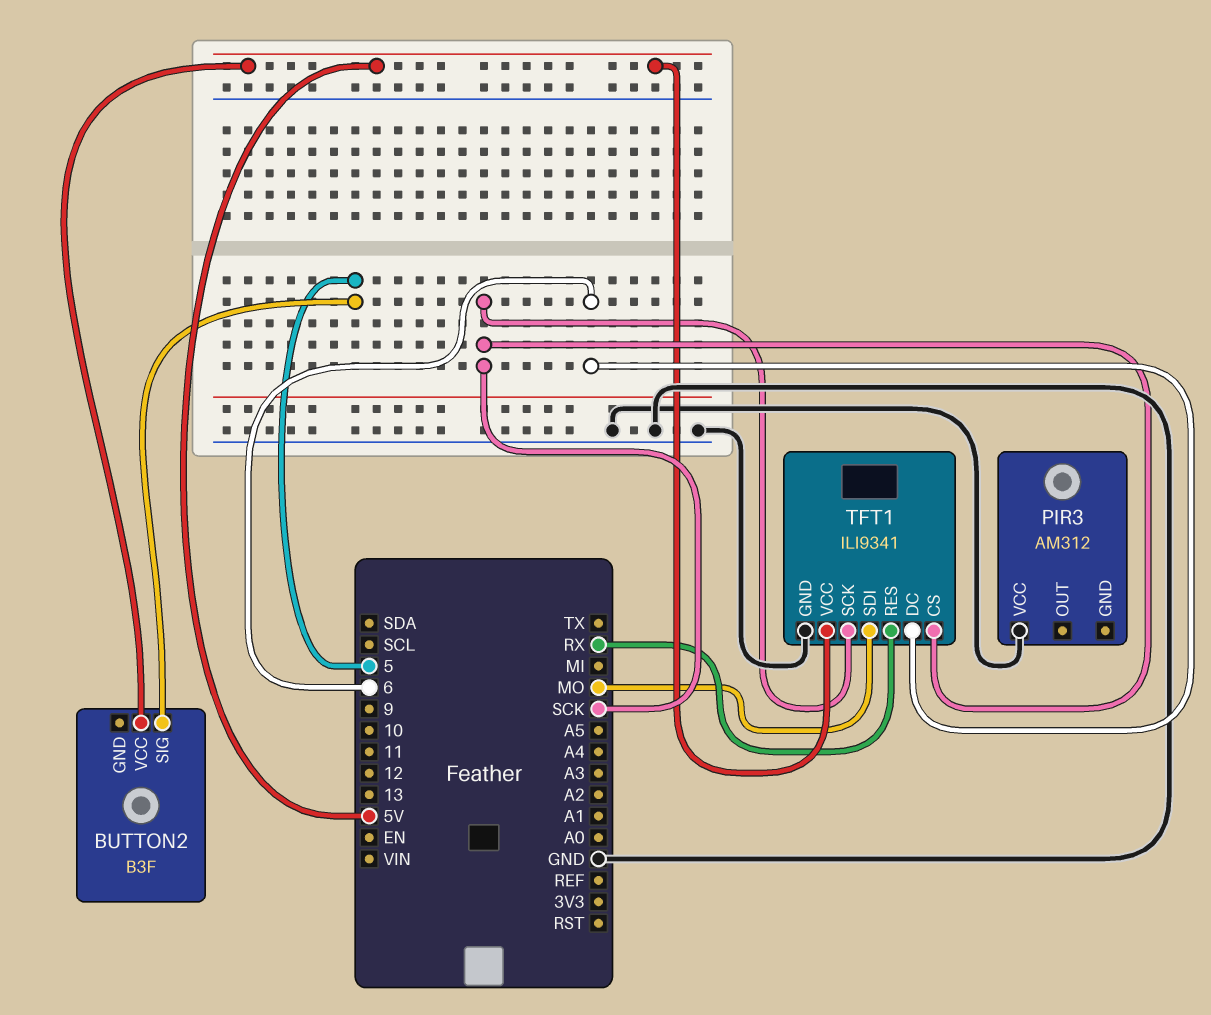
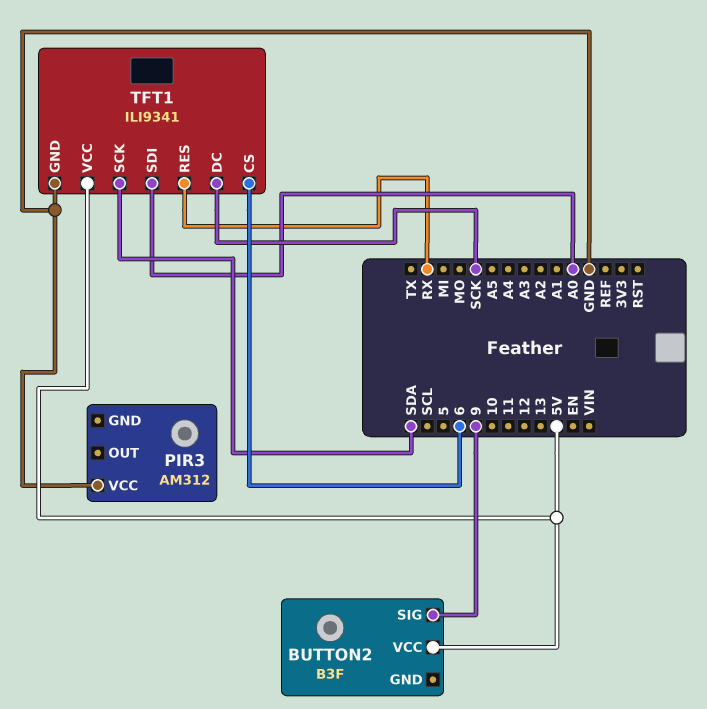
BUTTON2 pin SIG: 5 -> 9
TFT1 pin CS: SCK -> 6
TFT1 pin DC: 6 -> SCK
TFT1 pin SCK: SCK -> SDA
TFT1 pin SDI: MO -> A0

